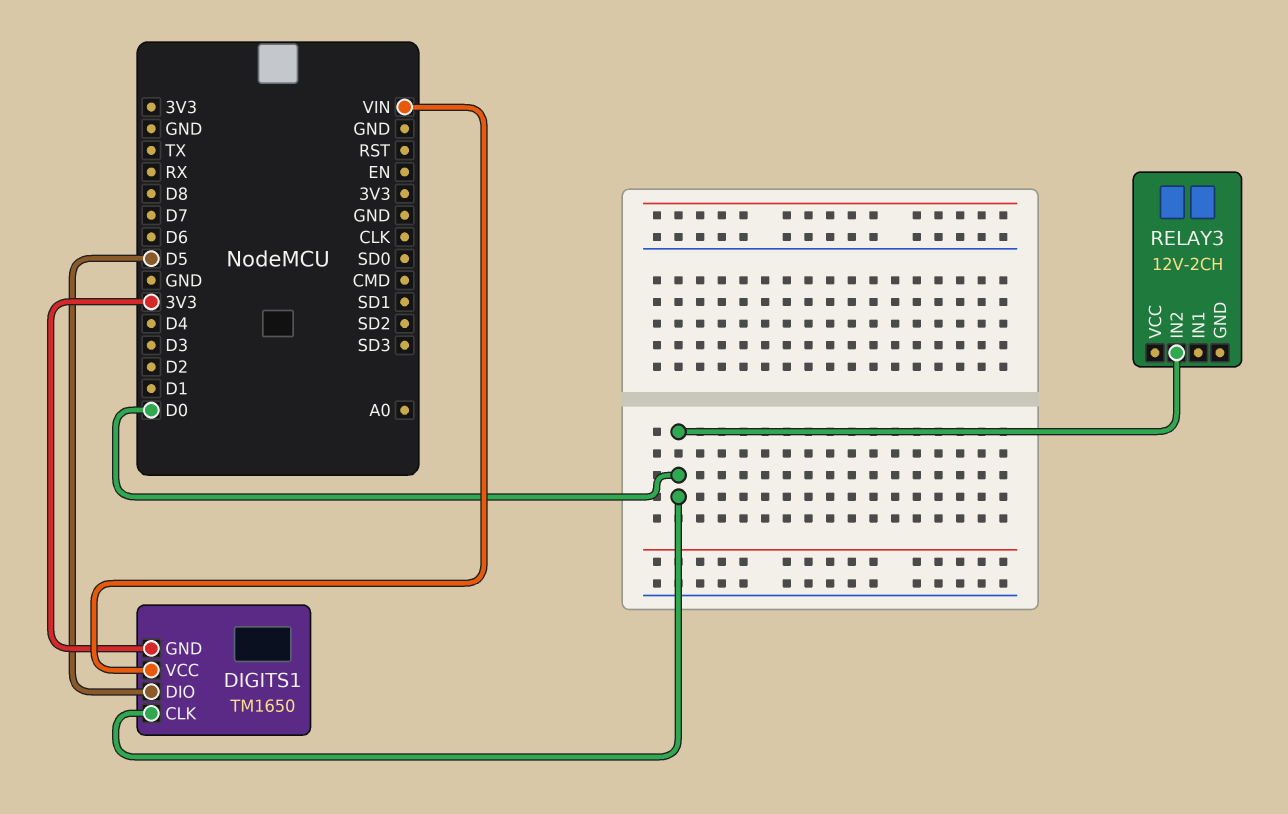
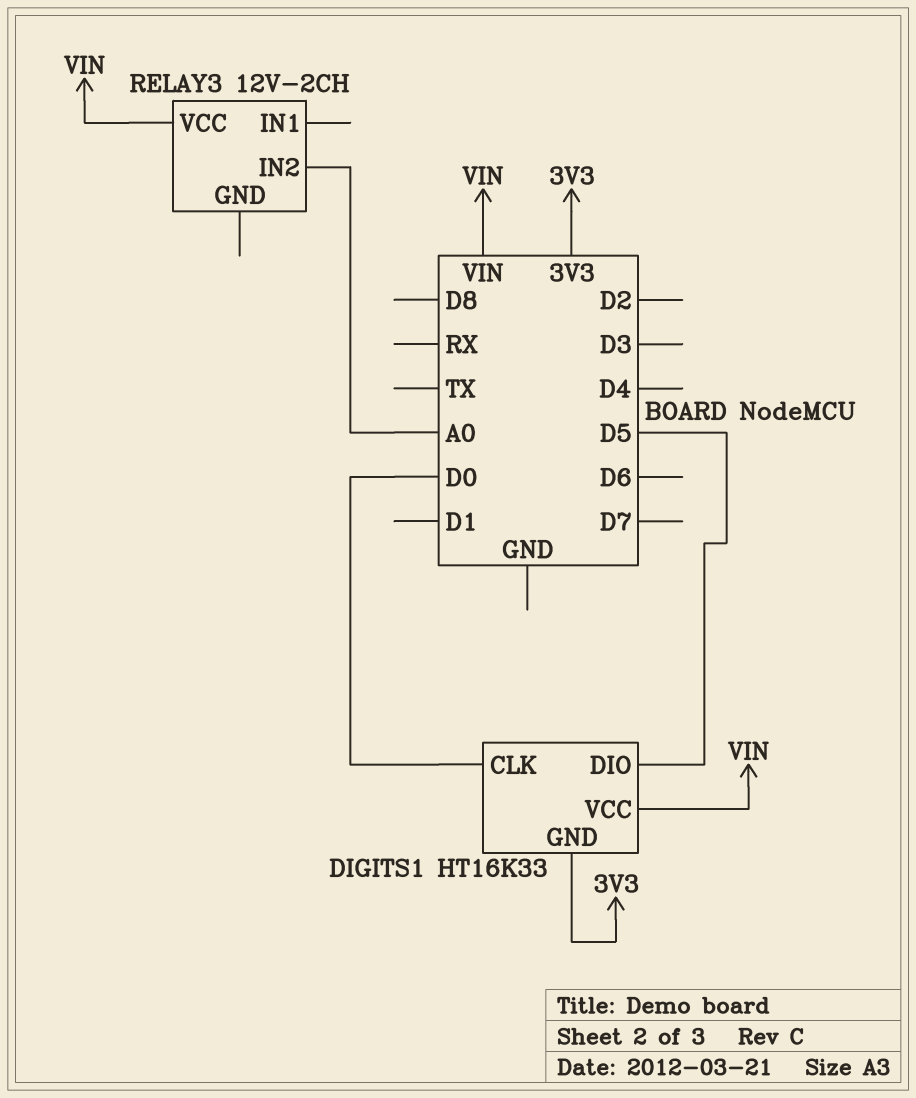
DIGITS1: TM1650 -> HT16K33
RELAY3 pin IN2: D0 -> A0
RELAY3 pin VCC: none -> VIN

